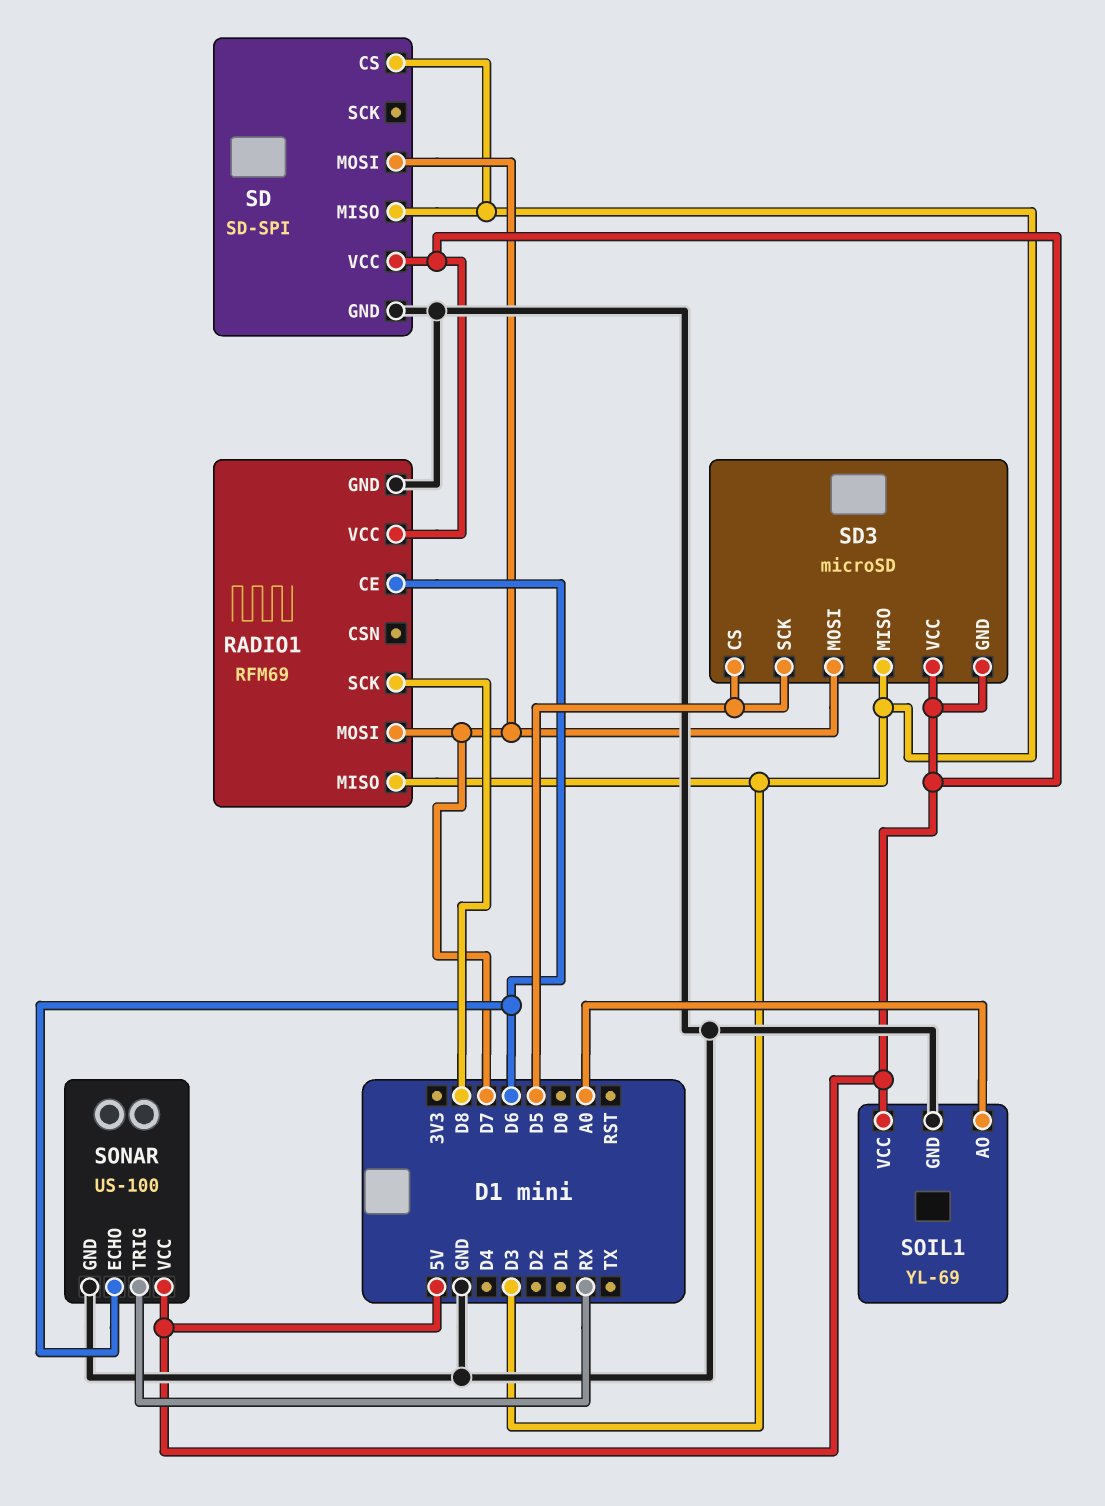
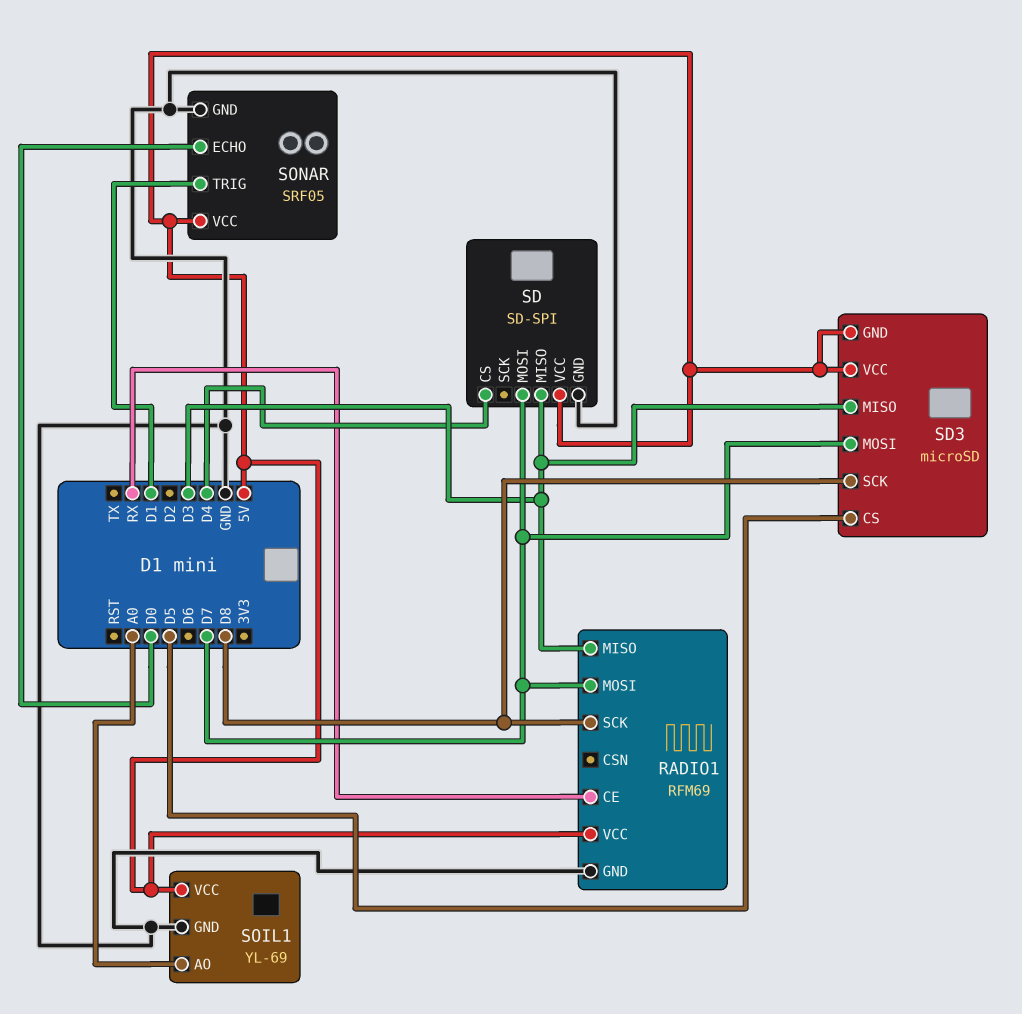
RADIO1 pin CE: D6 -> RX
SD pin CS: D3 -> D4
SD3 pin SCK: D5 -> D8
SONAR: US-100 -> SRF05
SONAR pin ECHO: D6 -> D0
SONAR pin TRIG: RX -> D1

